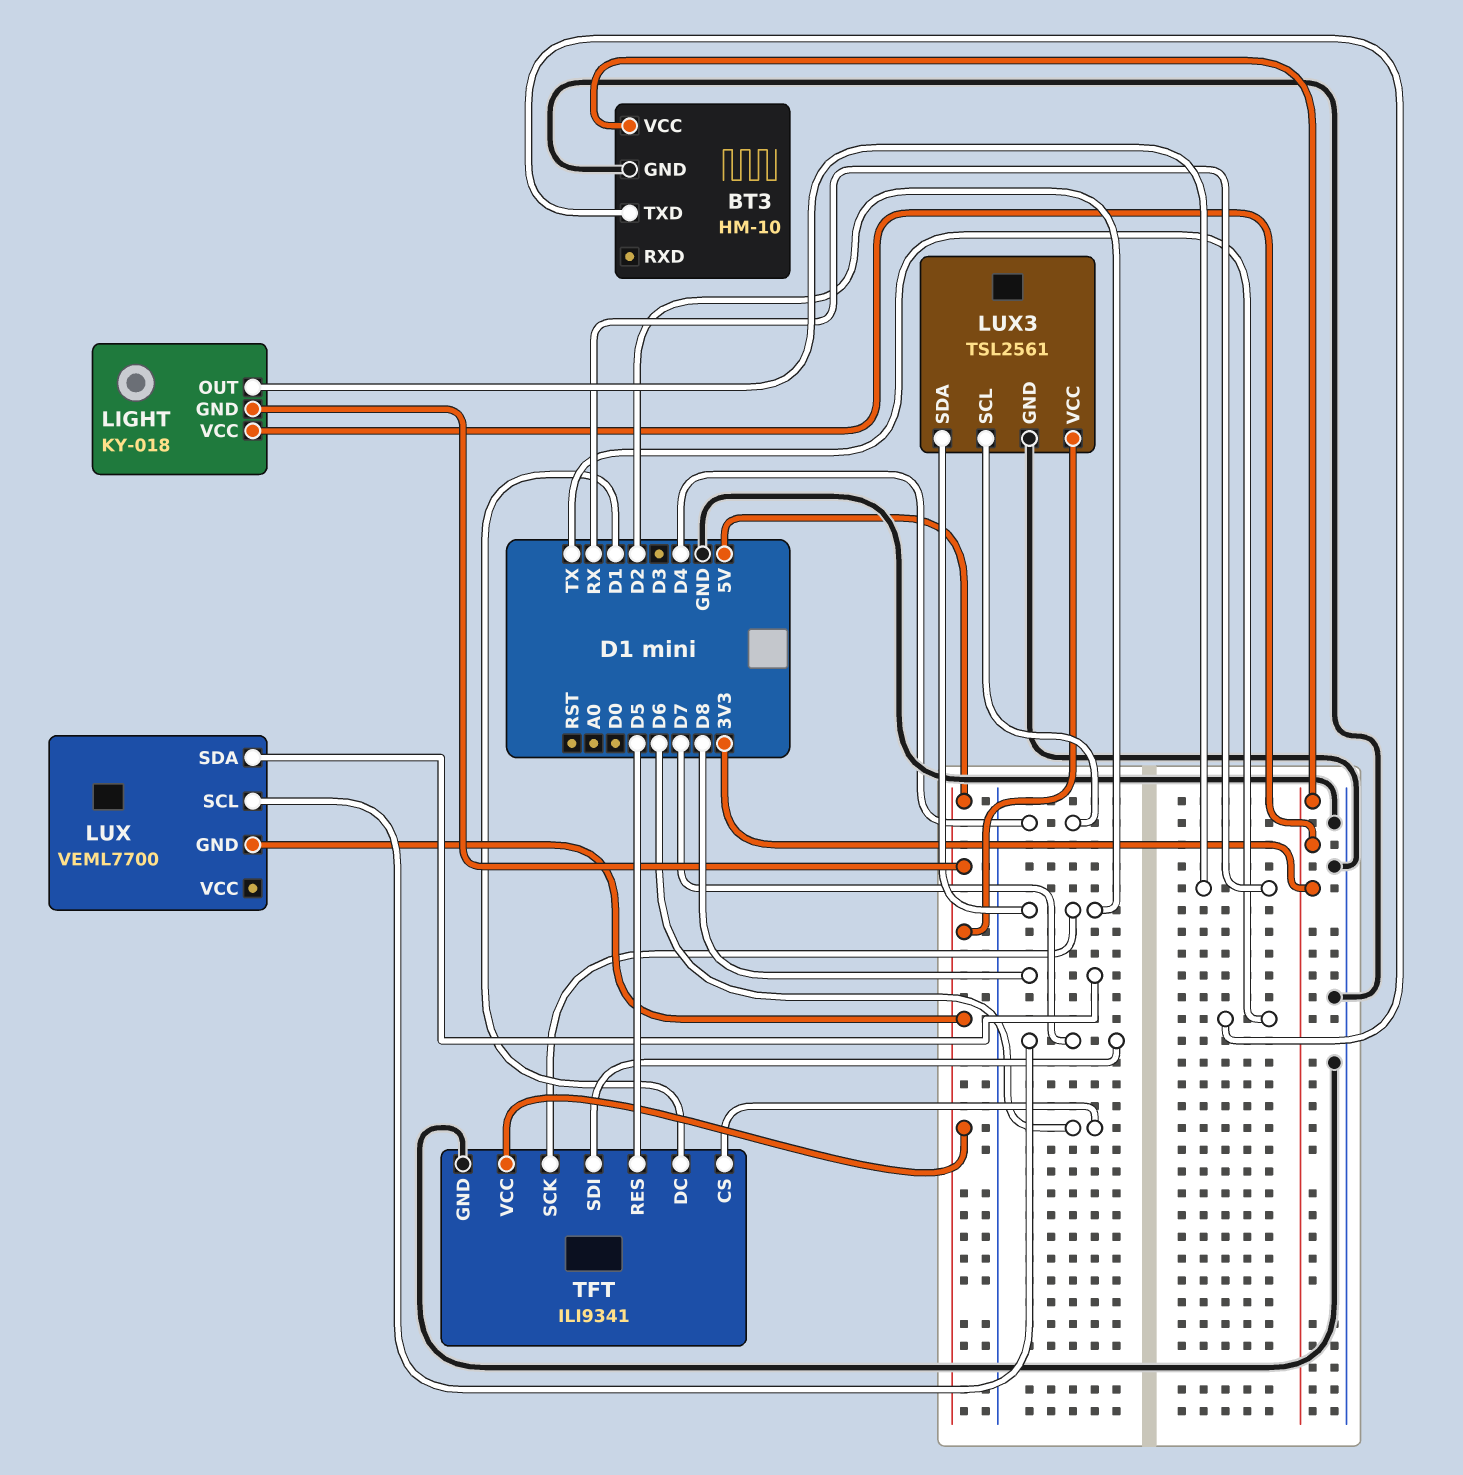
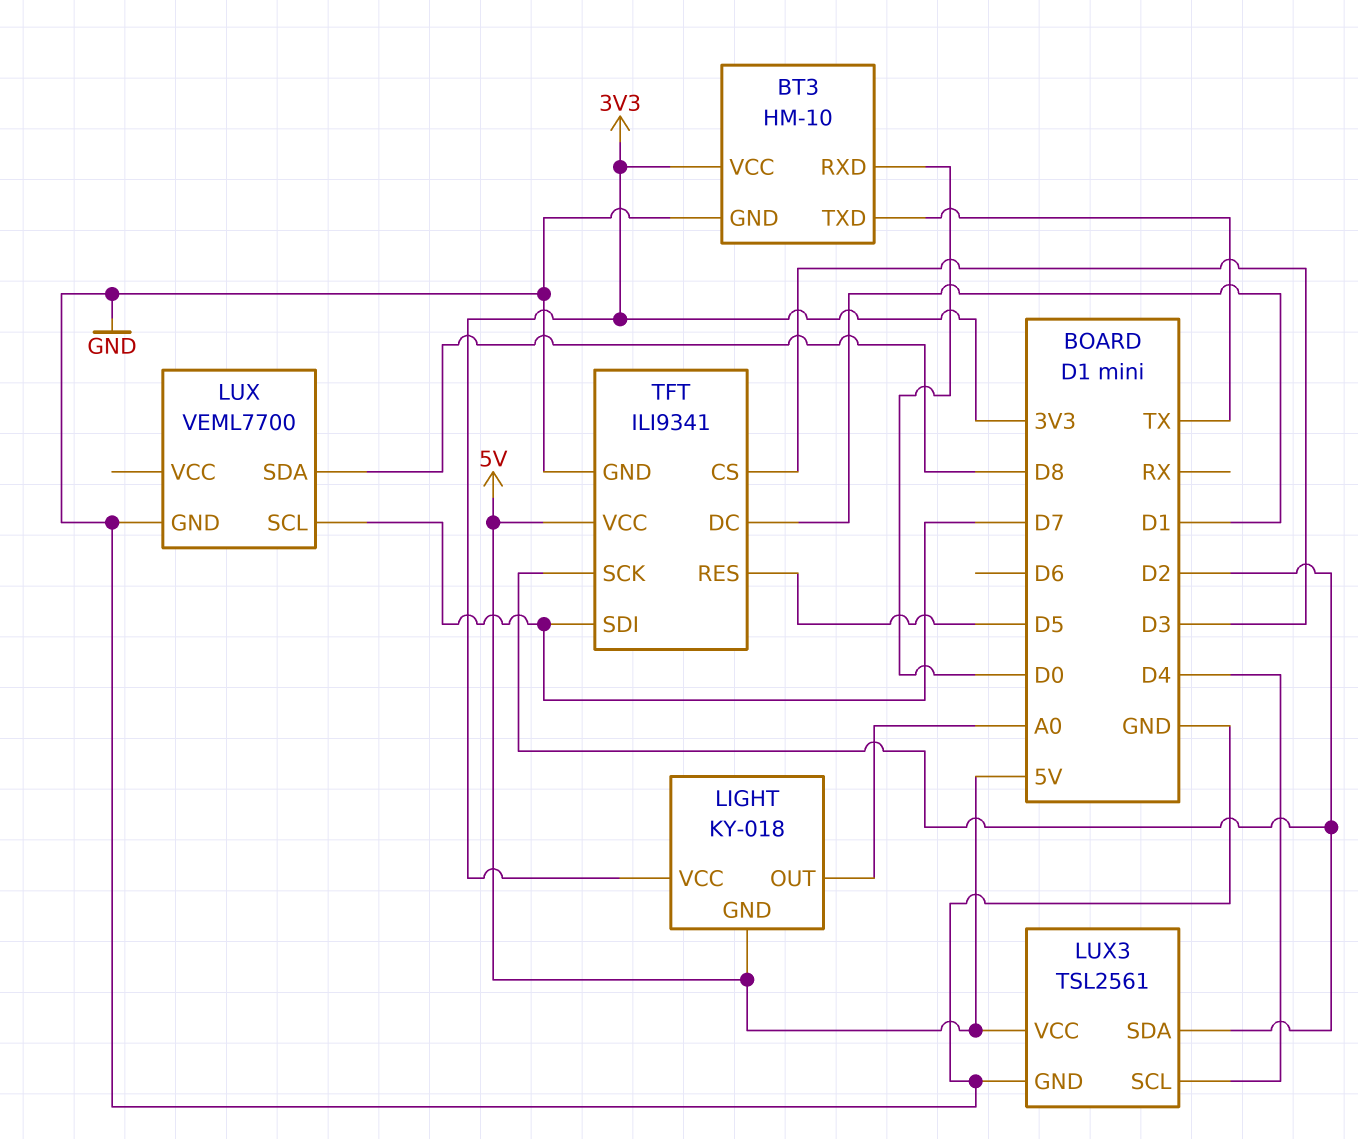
BT3 pin RXD: none -> D0
LIGHT pin OUT: RX -> A0
LUX pin GND: 5V -> GND
TFT pin CS: D6 -> D3

